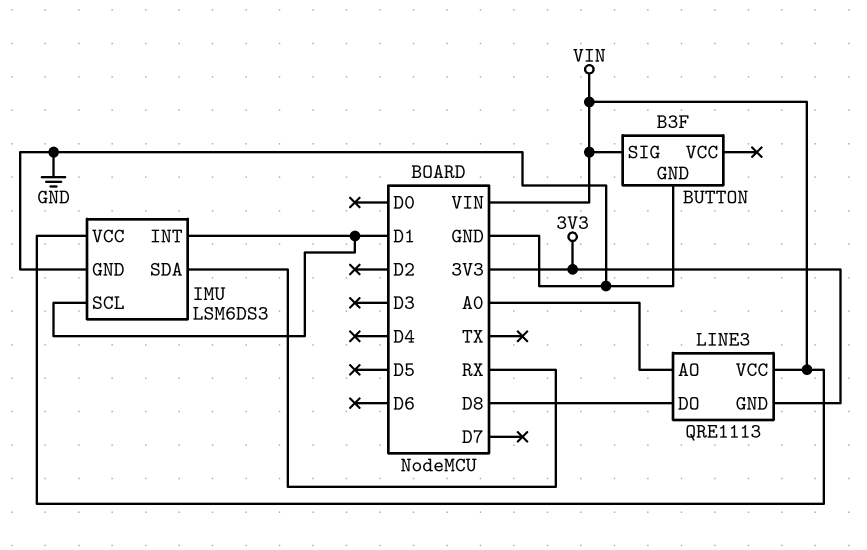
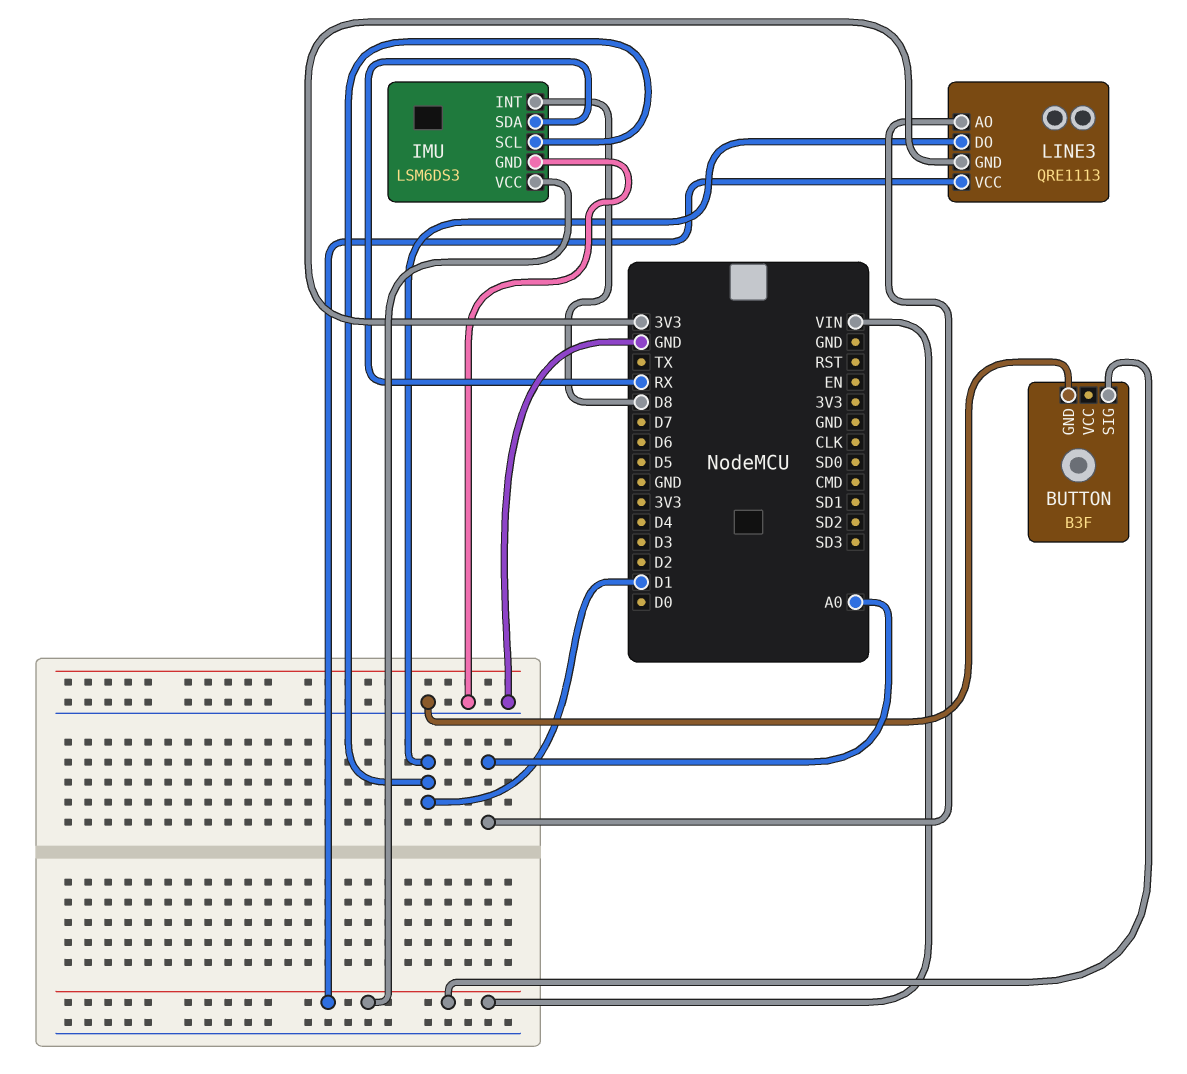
IMU pin INT: D1 -> D8
LINE3 pin DO: D8 -> D1

